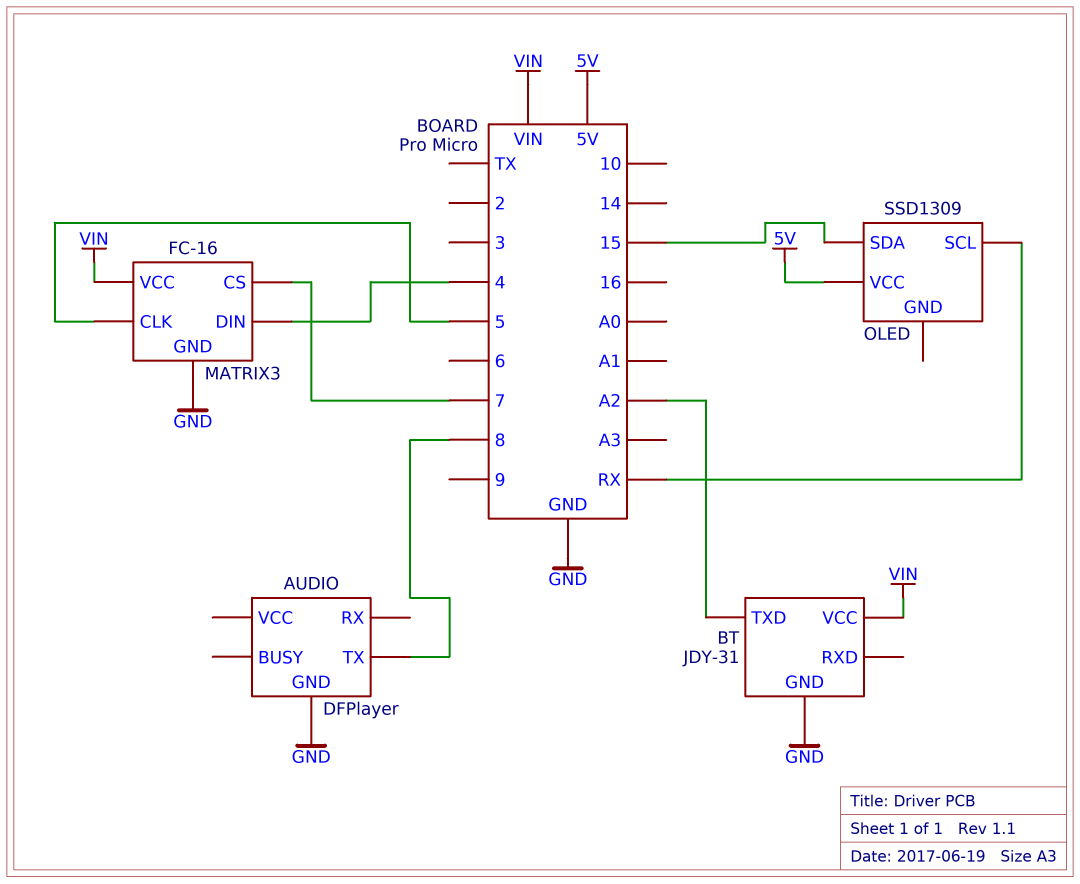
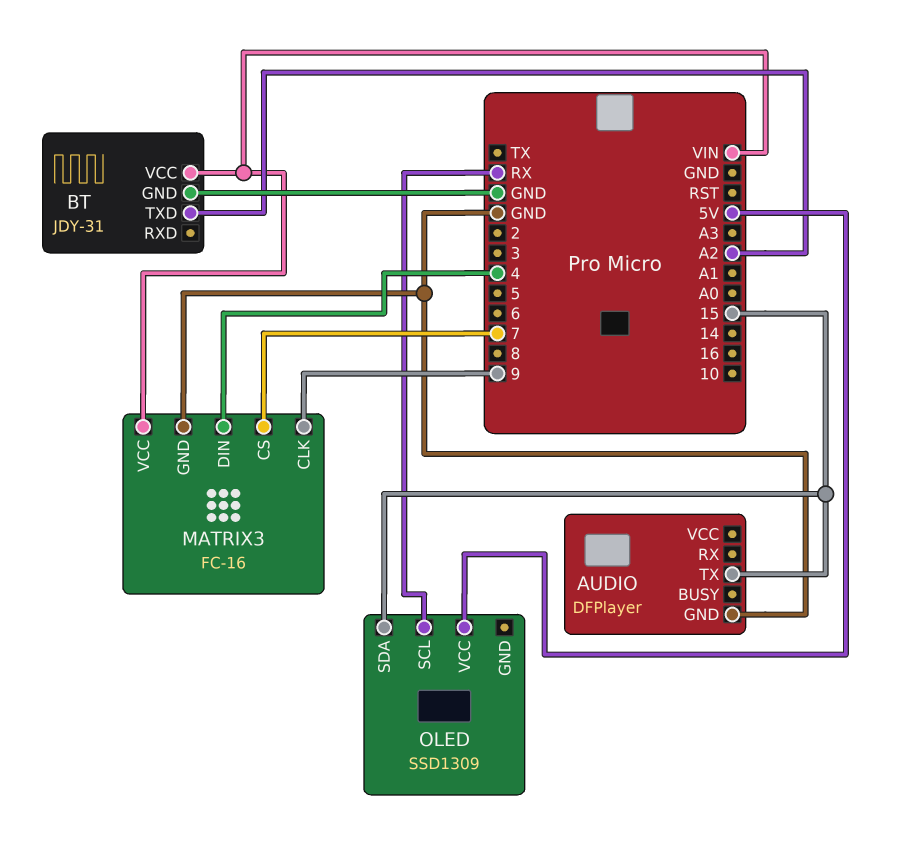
AUDIO pin TX: 8 -> 15
MATRIX3 pin CLK: 5 -> 9

